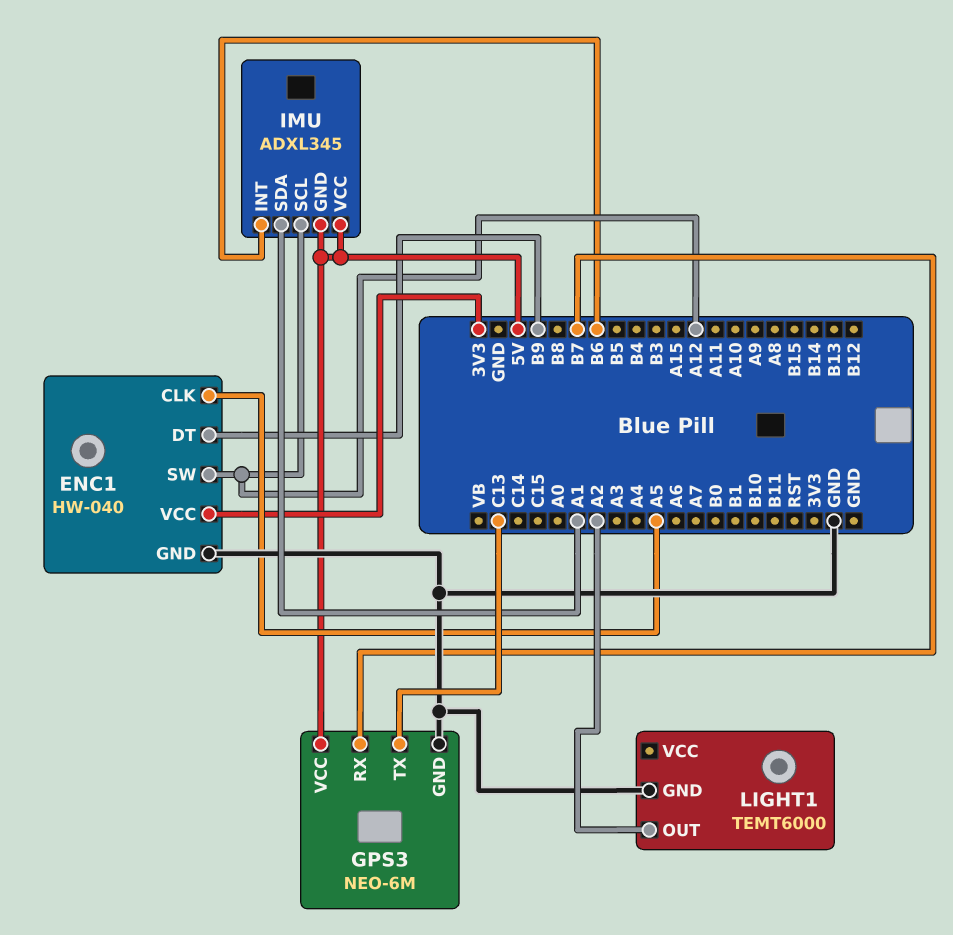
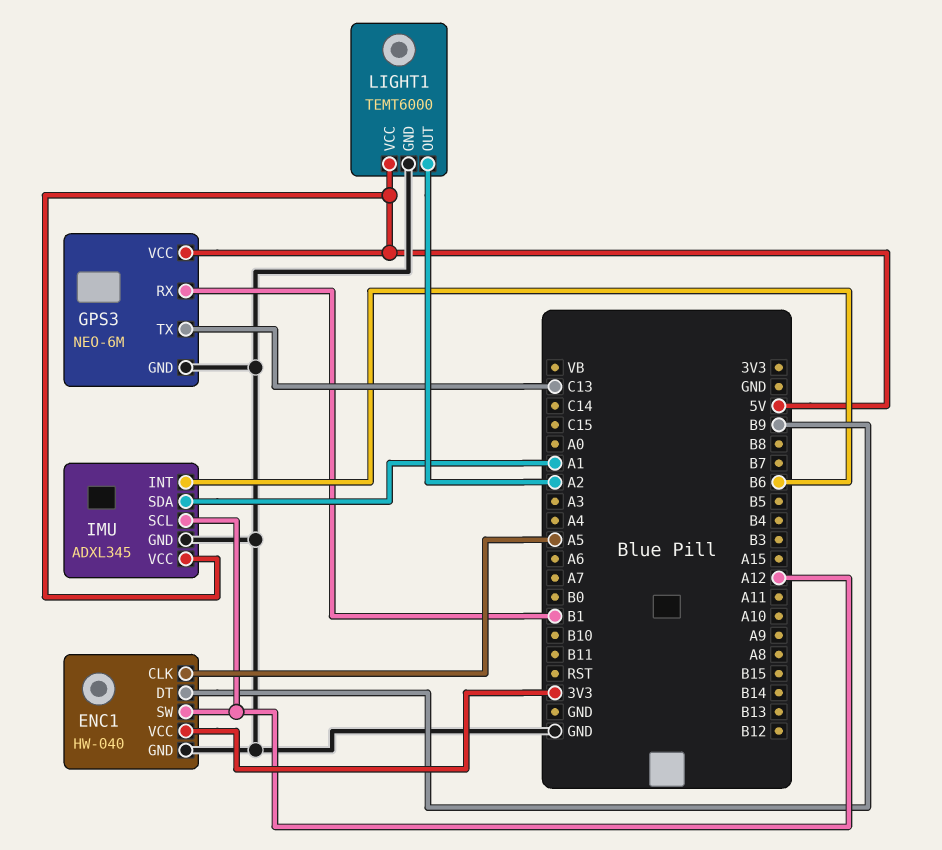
GPS3 pin RX: B7 -> B1
IMU pin GND: 5V -> GND
LIGHT1 pin VCC: none -> 5V

